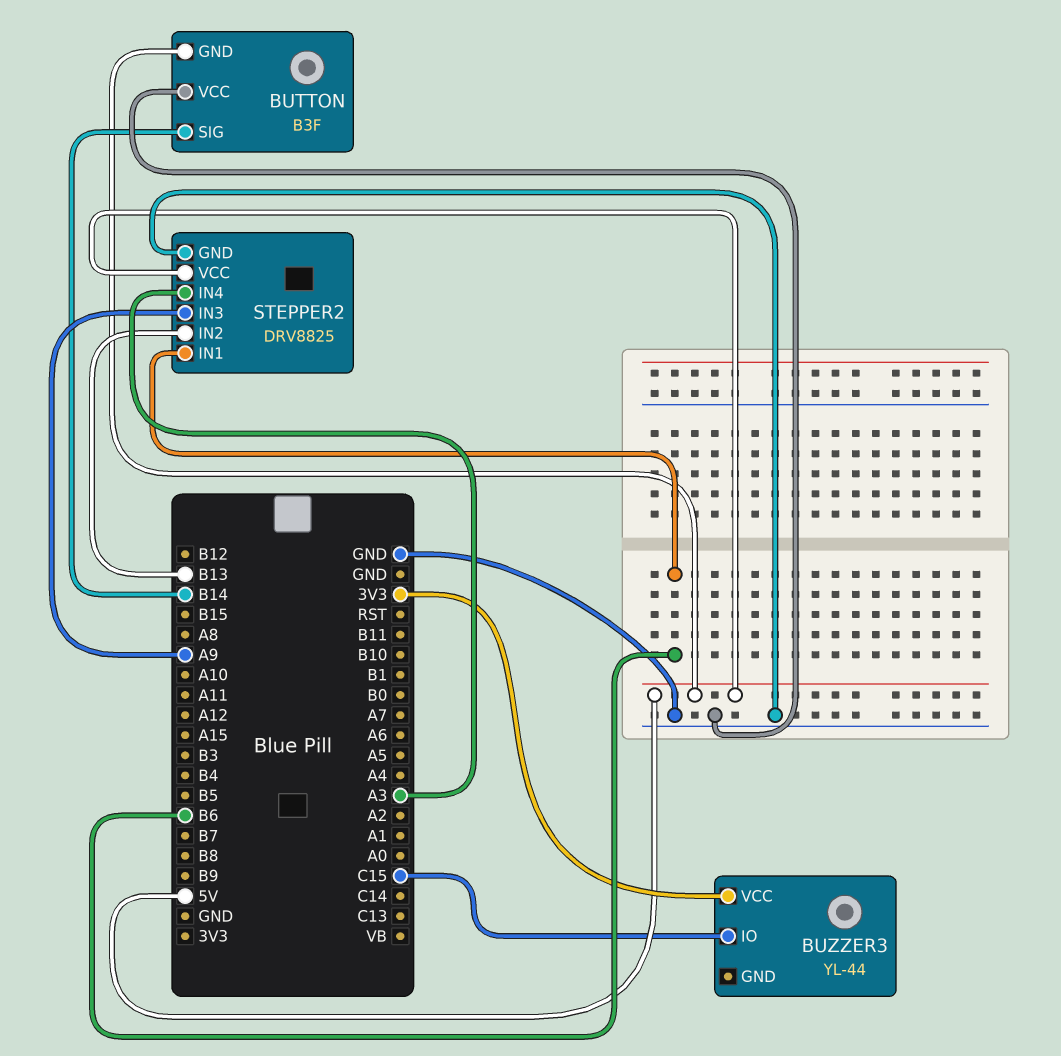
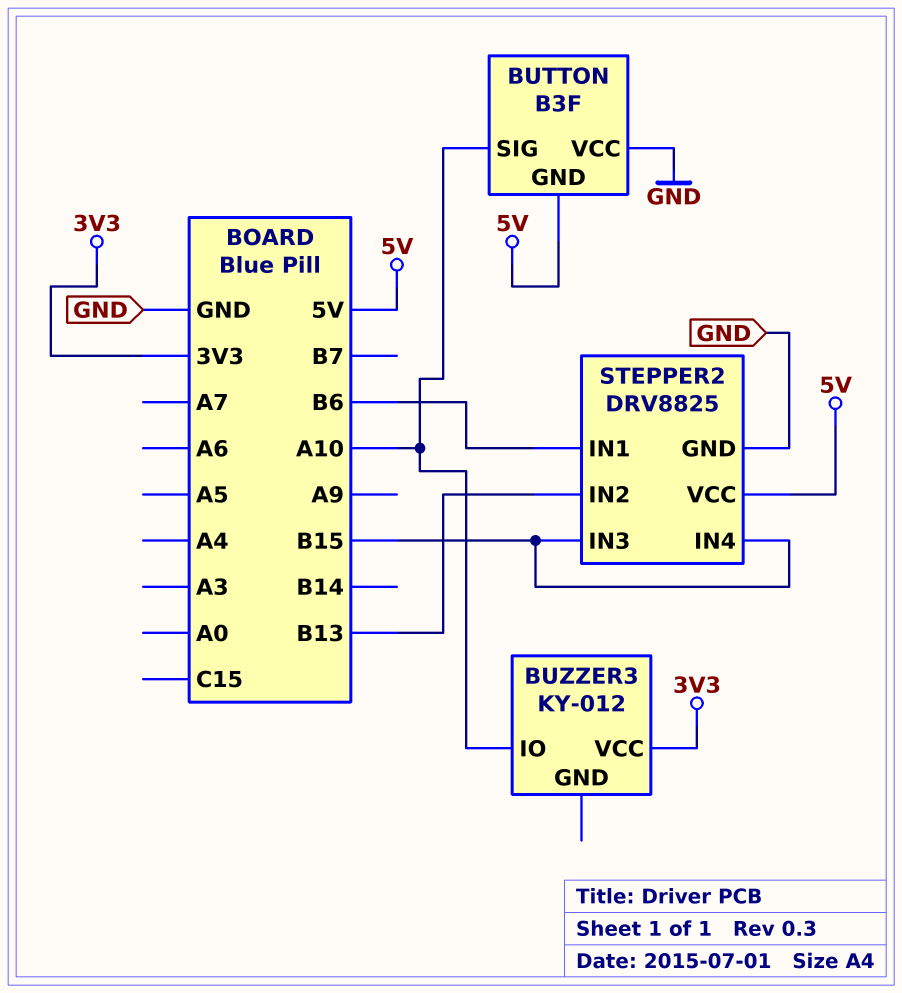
BUTTON pin SIG: B14 -> A10
BUZZER3: YL-44 -> KY-012
BUZZER3 pin IO: C15 -> A10
STEPPER2 pin IN3: A9 -> B15
STEPPER2 pin IN4: A3 -> B15

